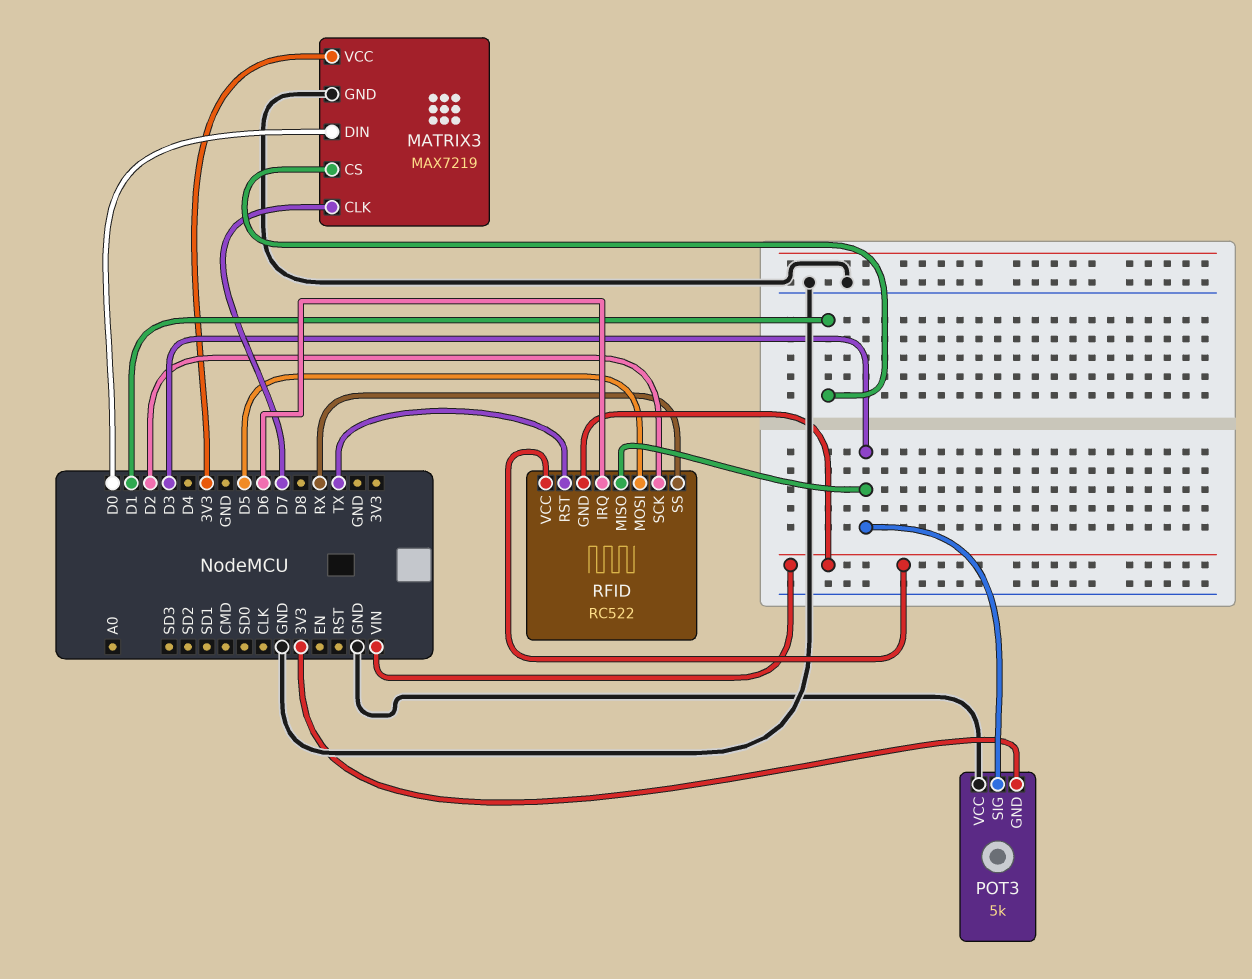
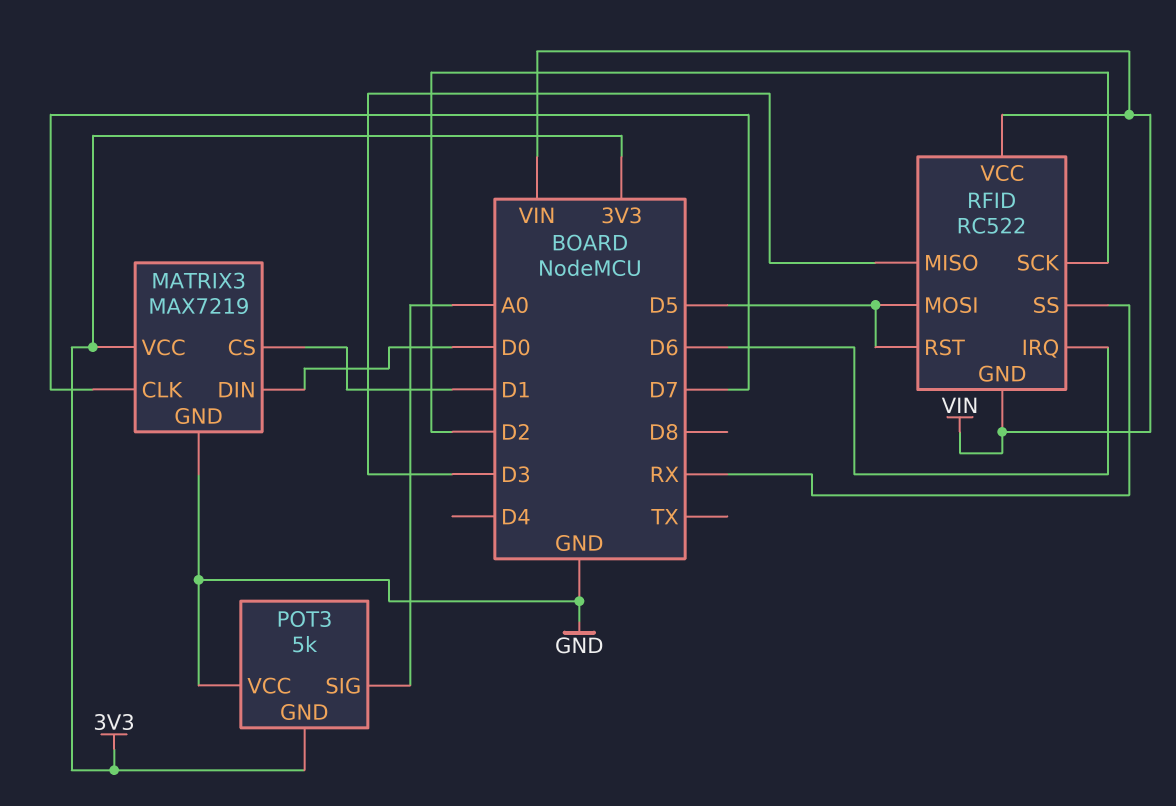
POT3 pin SIG: D3 -> A0
RFID pin RST: TX -> D5

